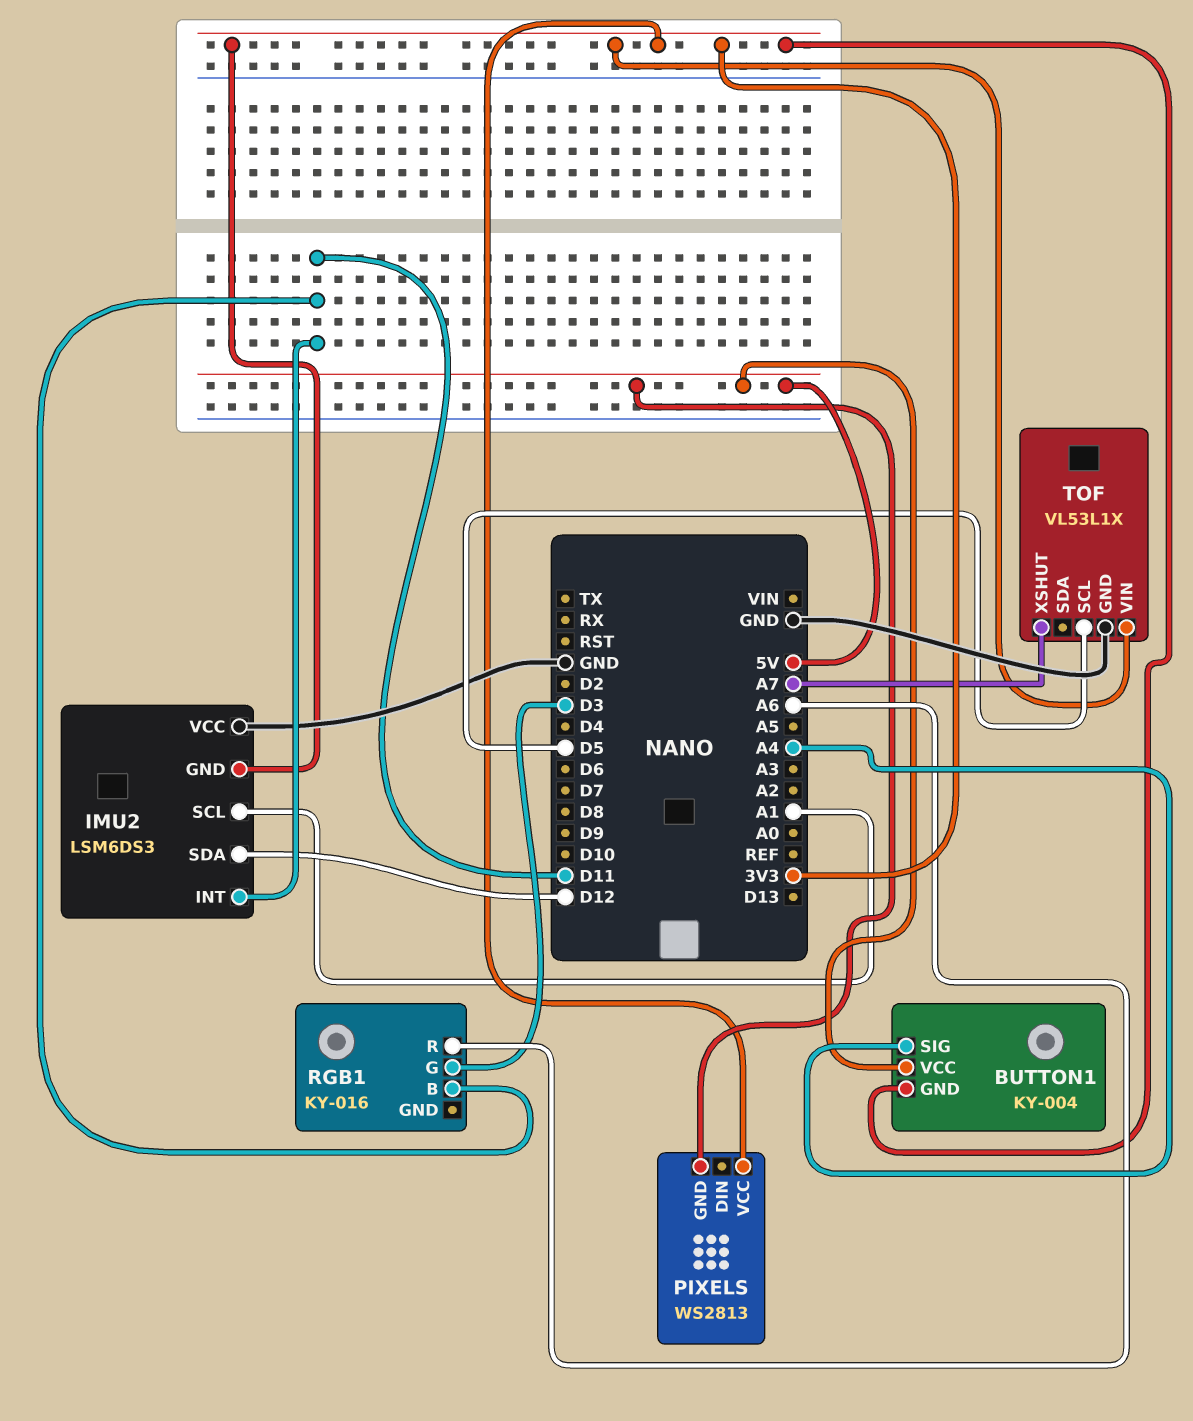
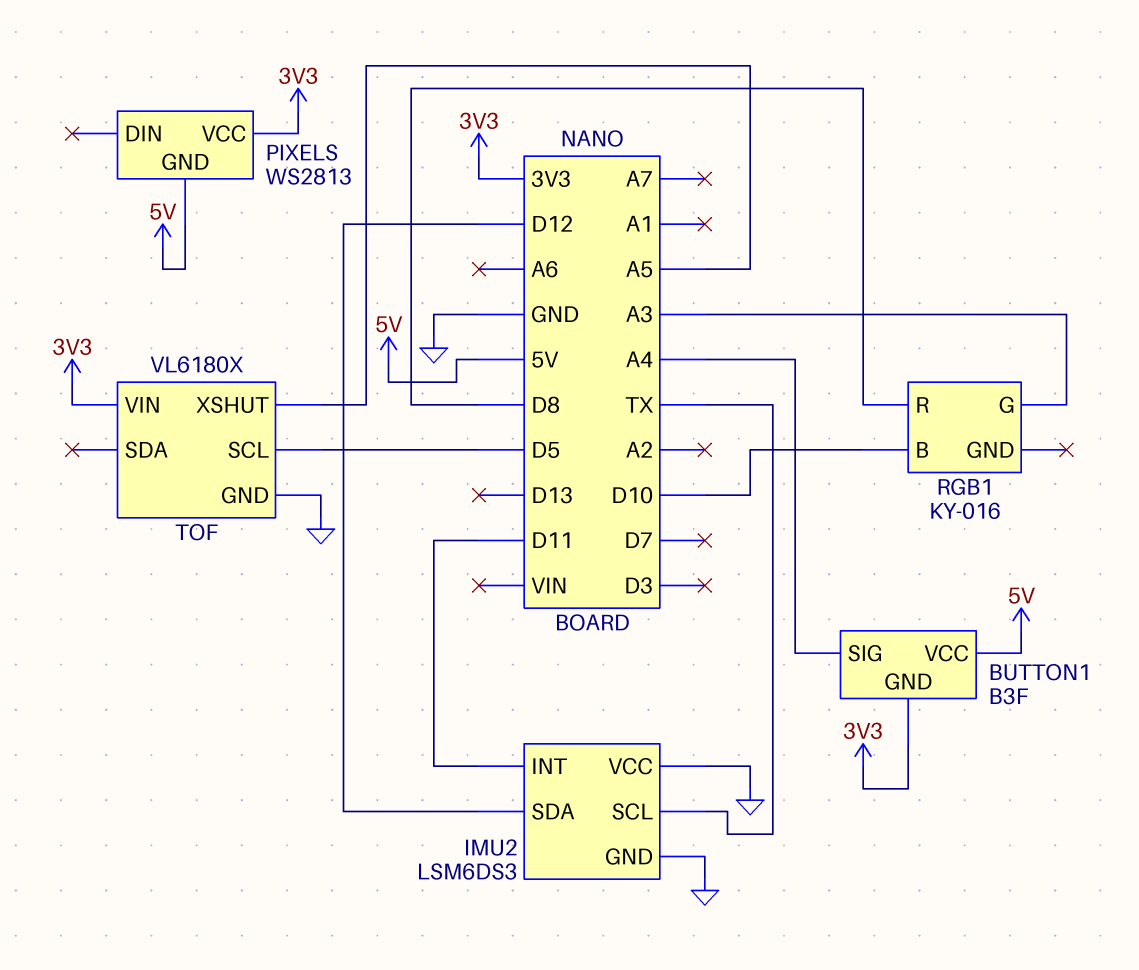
BUTTON1: KY-004 -> B3F
IMU2 pin GND: 3V3 -> GND
IMU2 pin SCL: A1 -> TX
RGB1 pin B: D11 -> D10
RGB1 pin G: D3 -> A3
RGB1 pin R: A6 -> D8
TOF: VL53L1X -> VL6180X
TOF pin XSHUT: A7 -> A5

